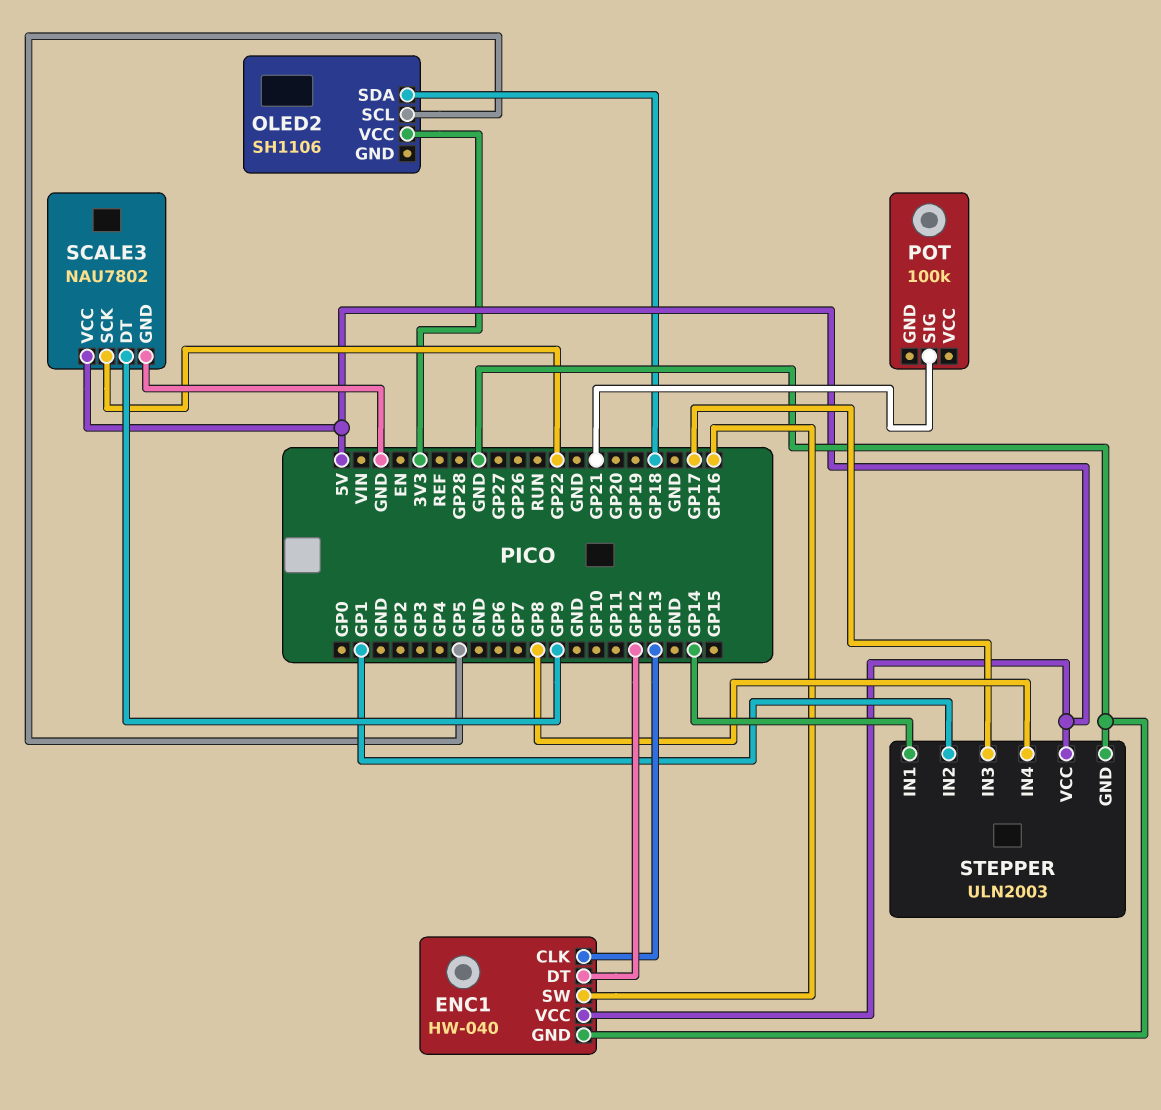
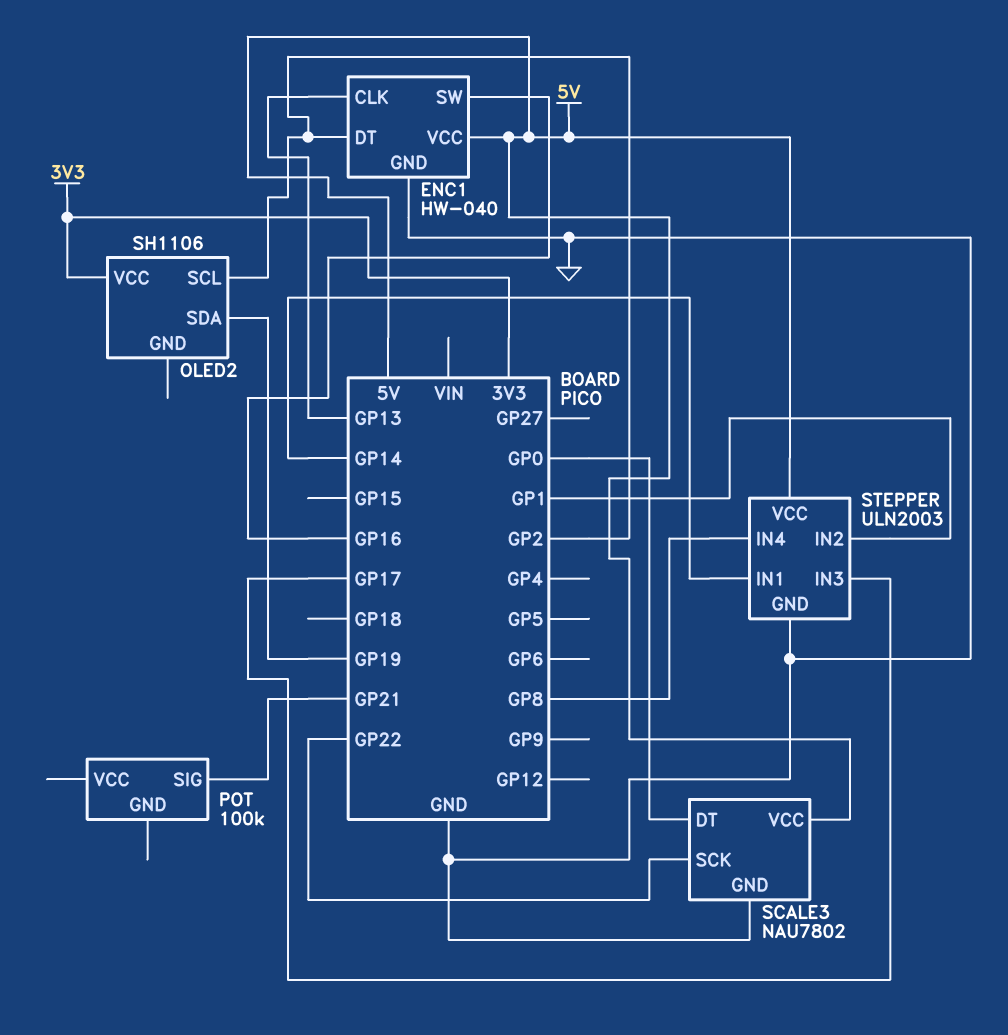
ENC1 pin DT: GP12 -> GP2
OLED2 pin SCL: GP5 -> GP2
OLED2 pin SDA: GP18 -> GP19
SCALE3 pin DT: GP9 -> GP0

